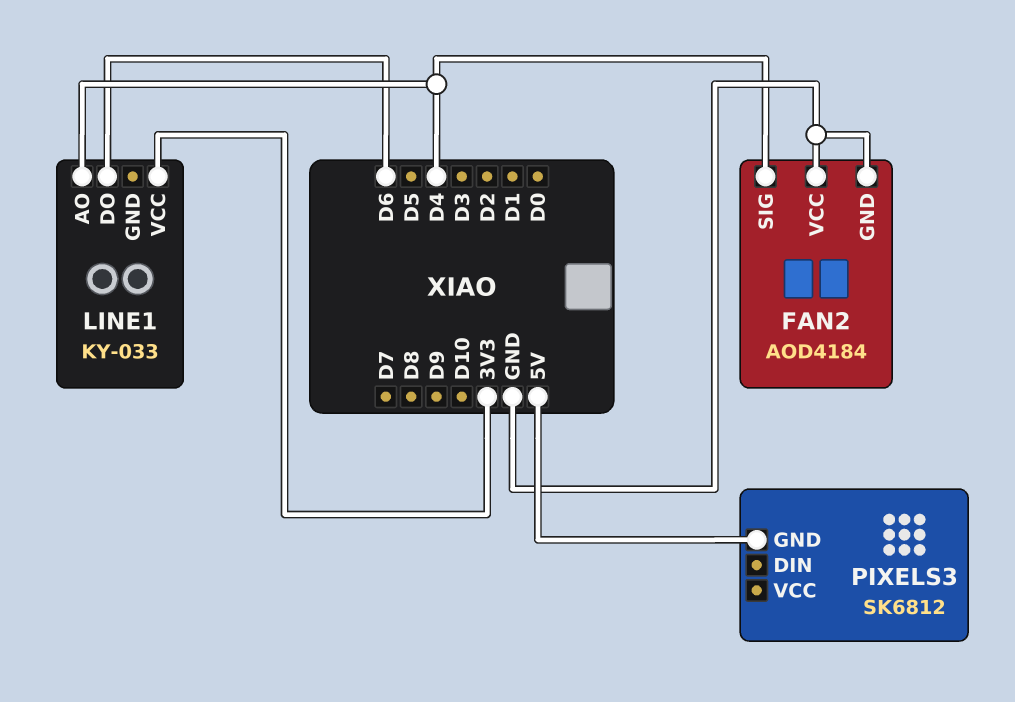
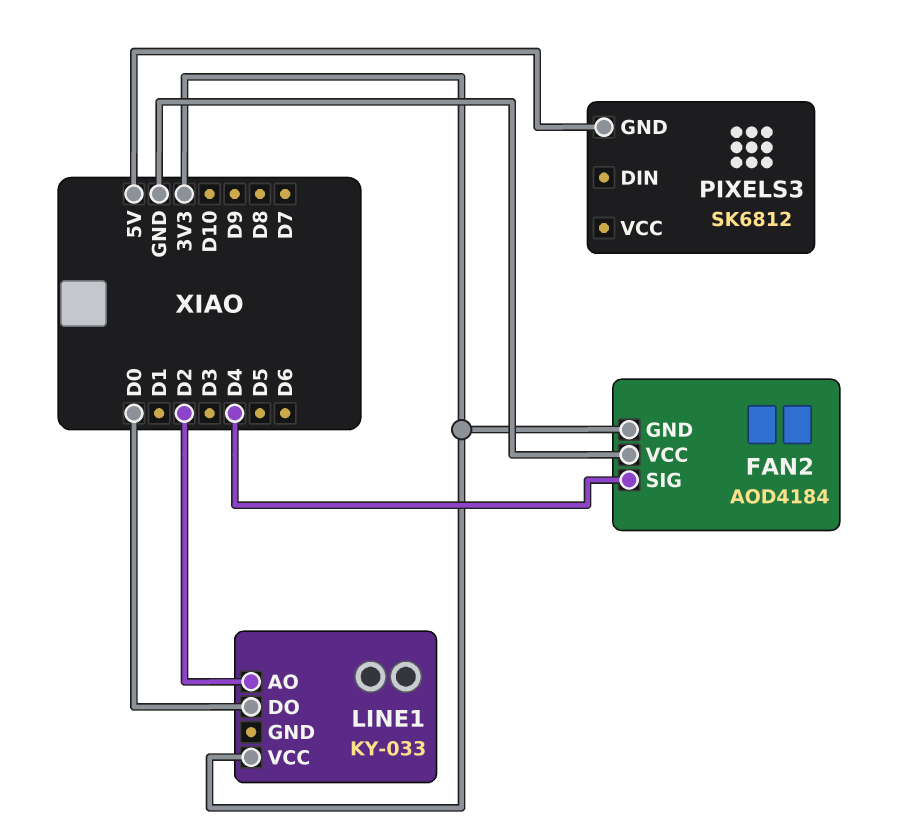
FAN2 pin GND: GND -> 3V3
LINE1 pin AO: D4 -> D2
LINE1 pin DO: D6 -> D0

